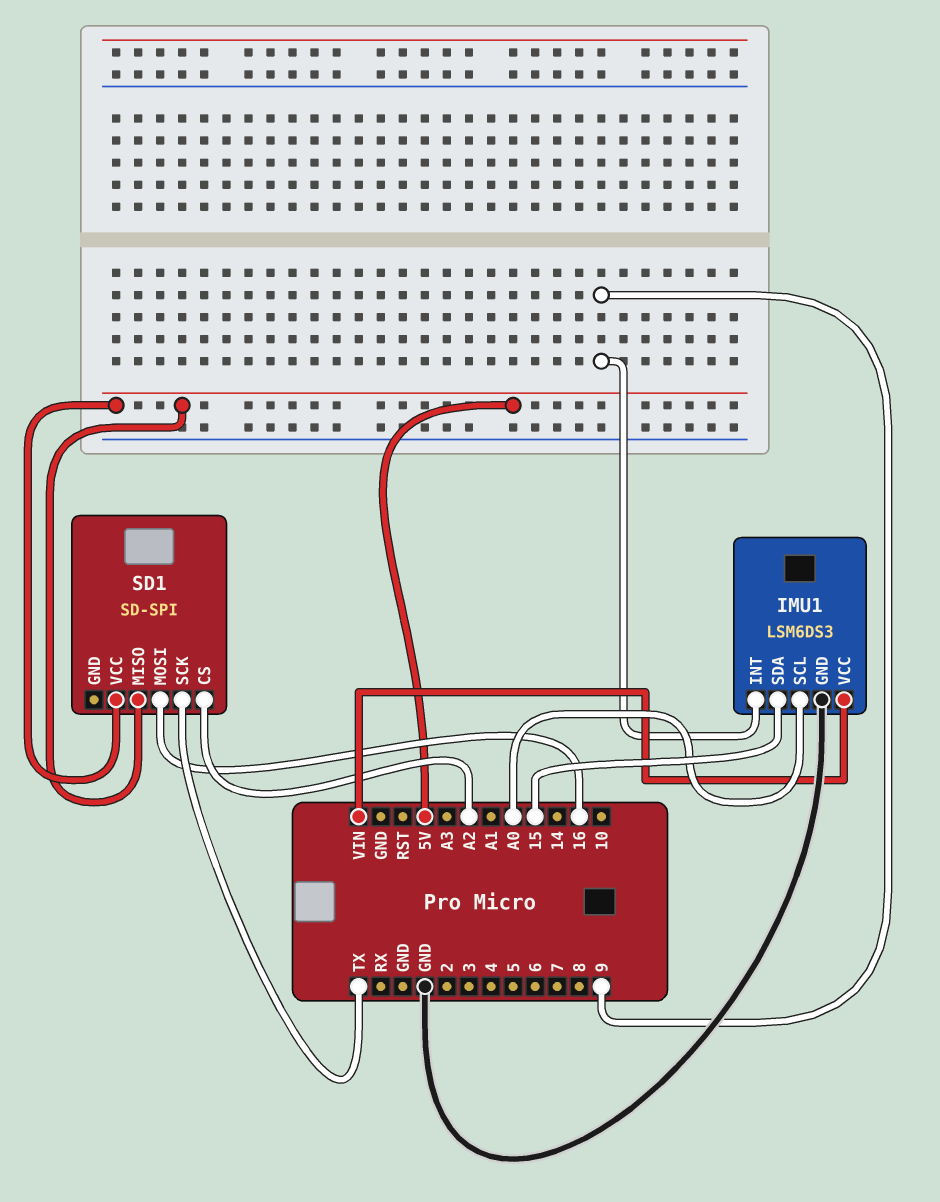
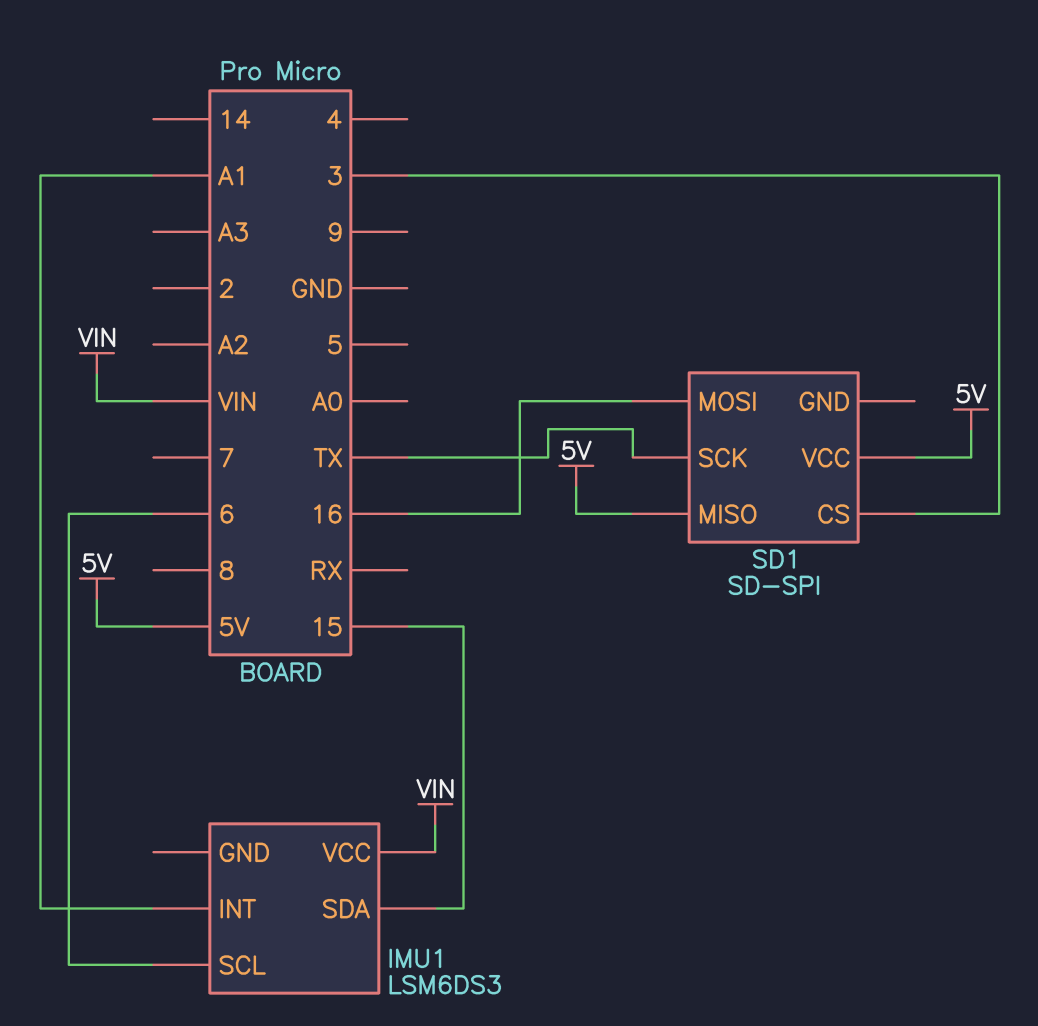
IMU1 pin GND: GND -> none
IMU1 pin INT: 9 -> A1
IMU1 pin SCL: A0 -> 6
SD1 pin CS: A2 -> 3

